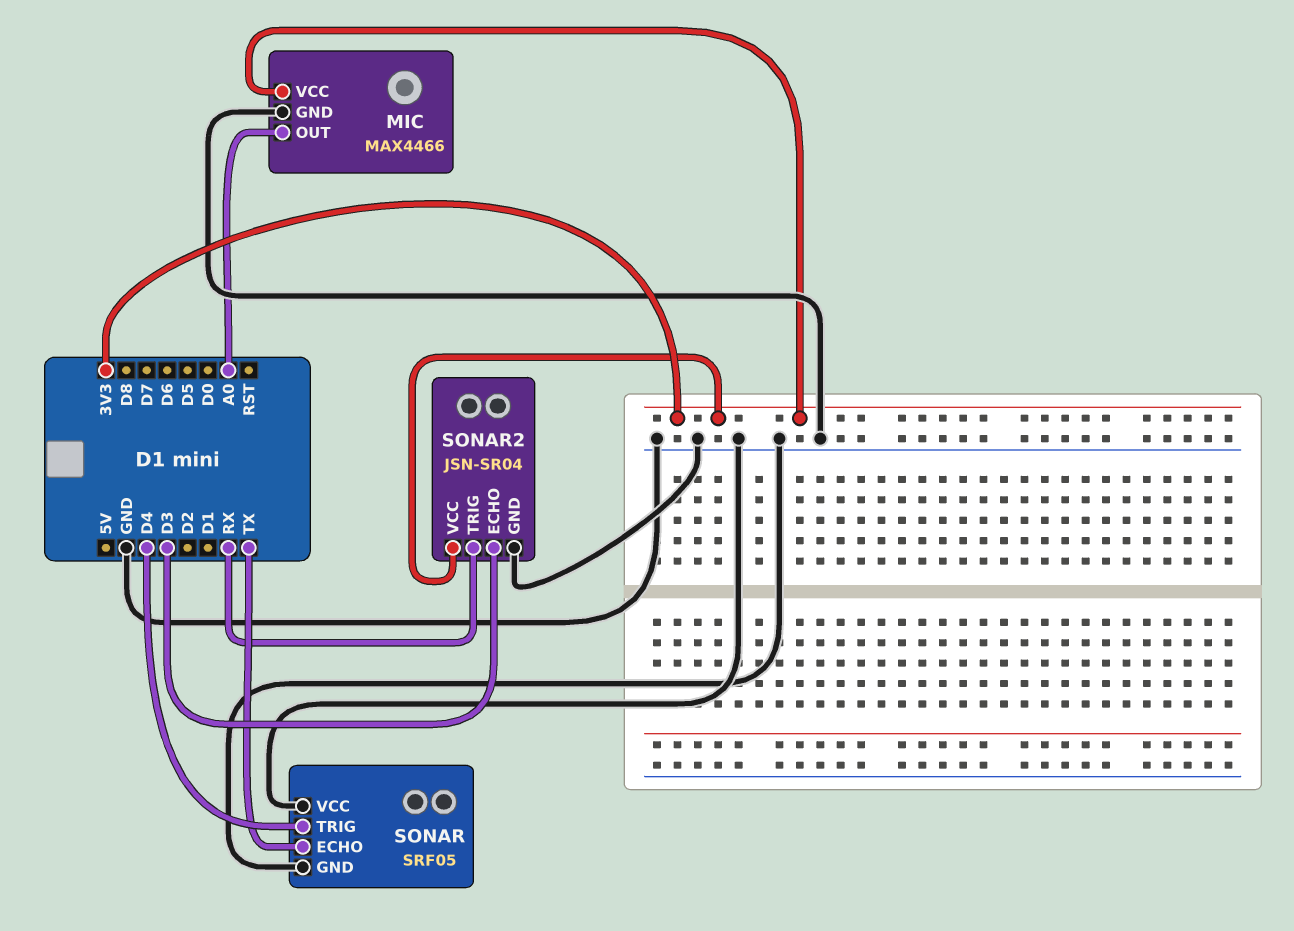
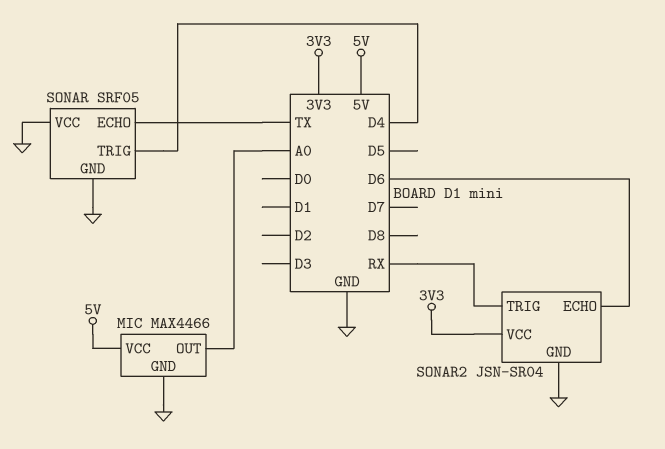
MIC pin VCC: 3V3 -> 5V
SONAR2 pin ECHO: D3 -> D6

